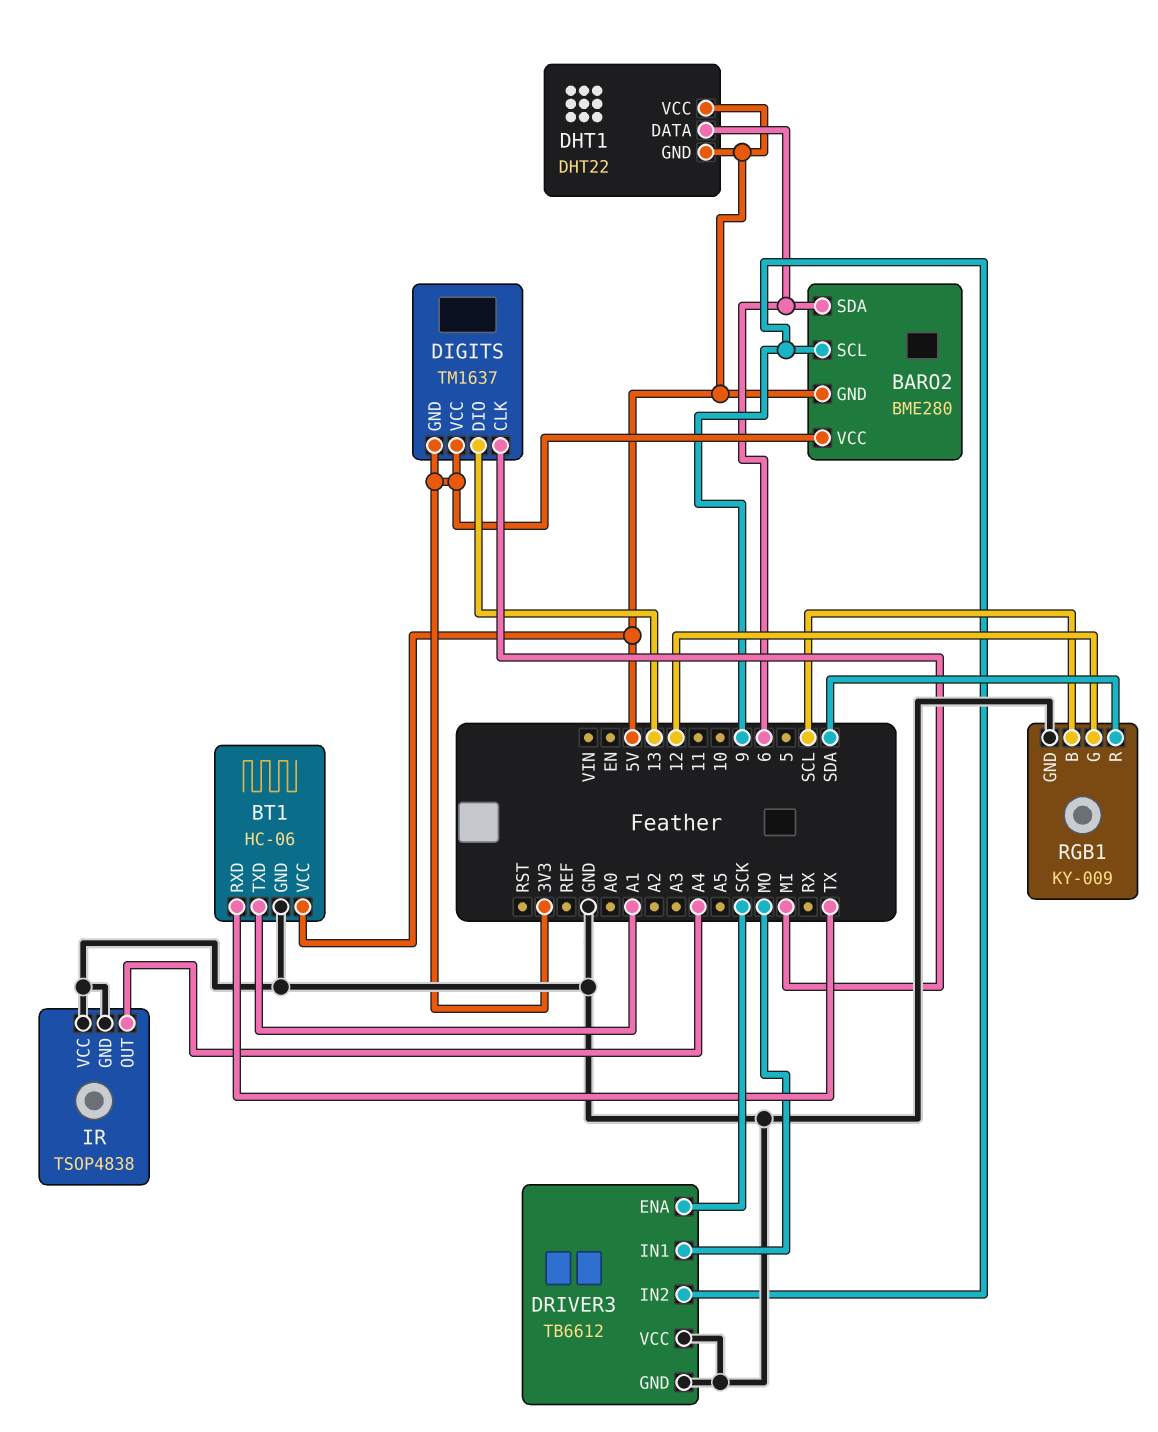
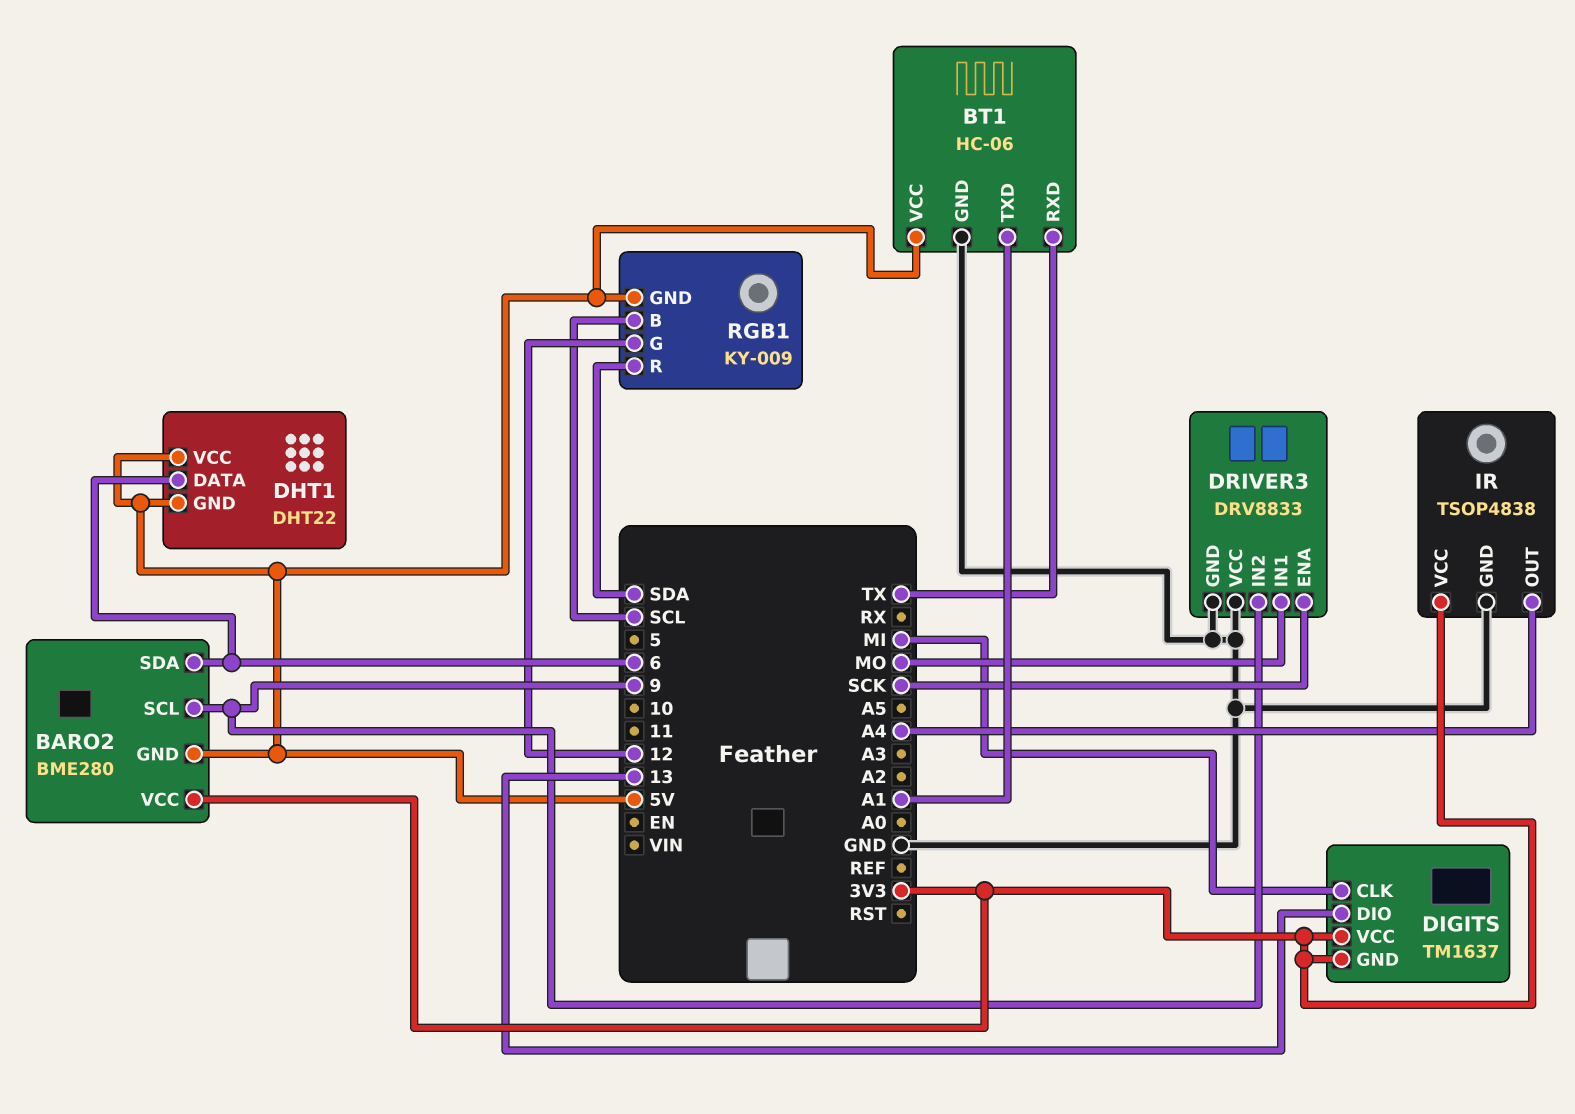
DRIVER3: TB6612 -> DRV8833
IR pin VCC: GND -> 3V3
RGB1 pin GND: GND -> 5V

